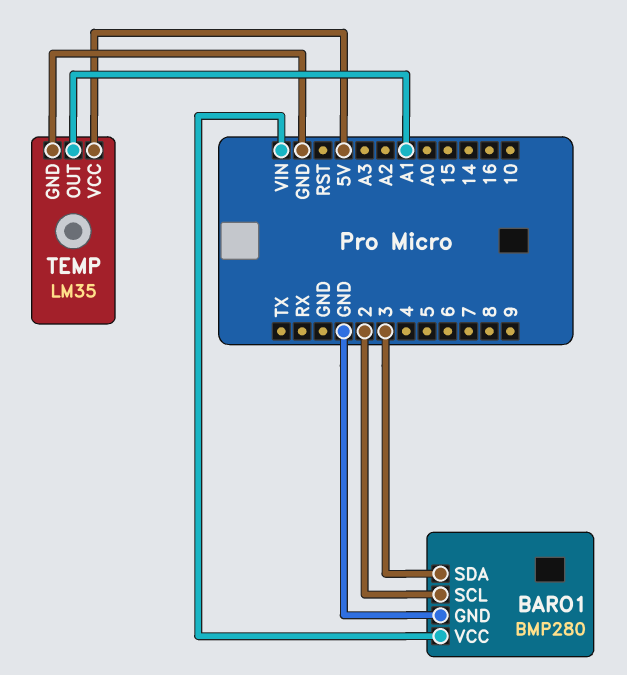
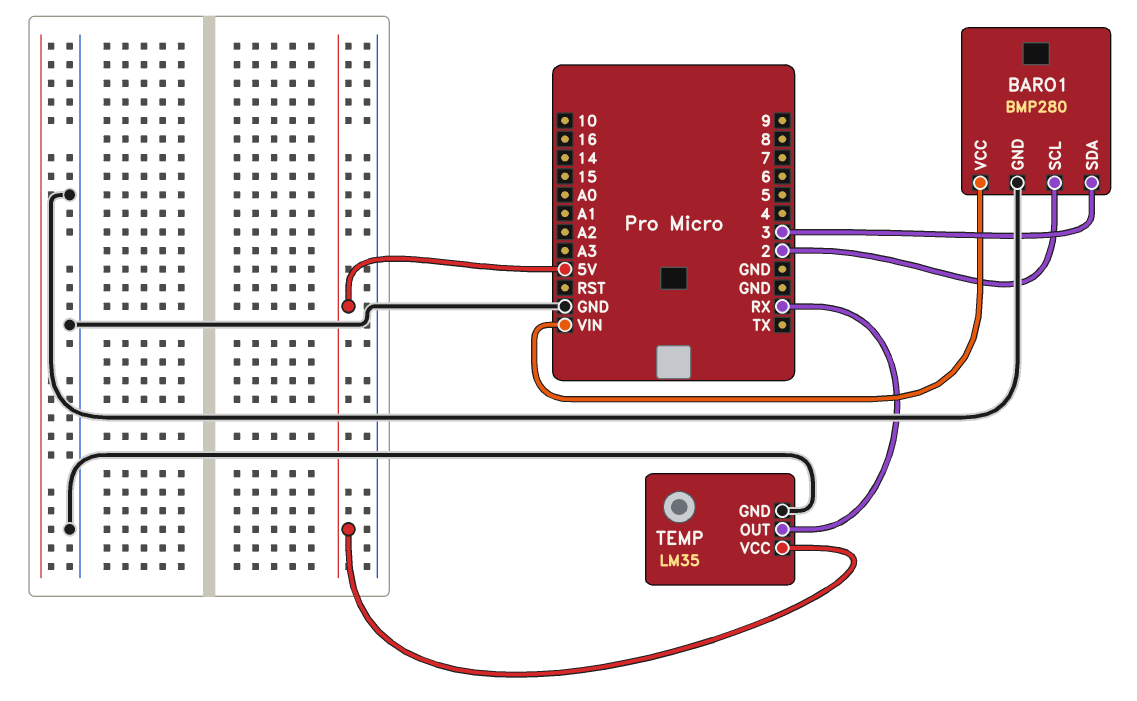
TEMP pin OUT: A1 -> RX

